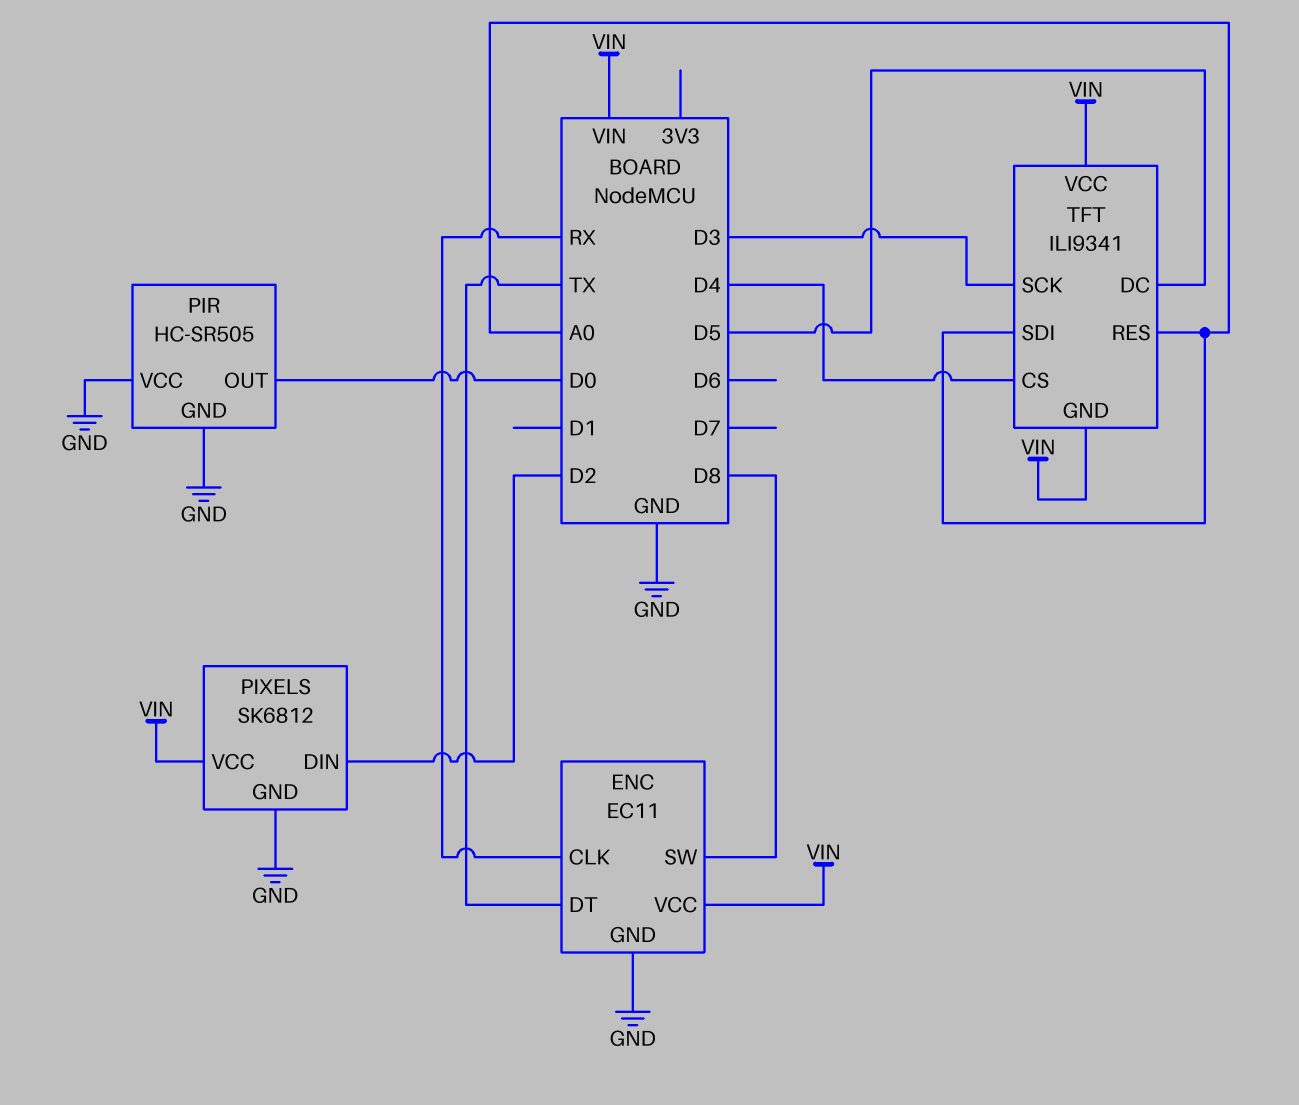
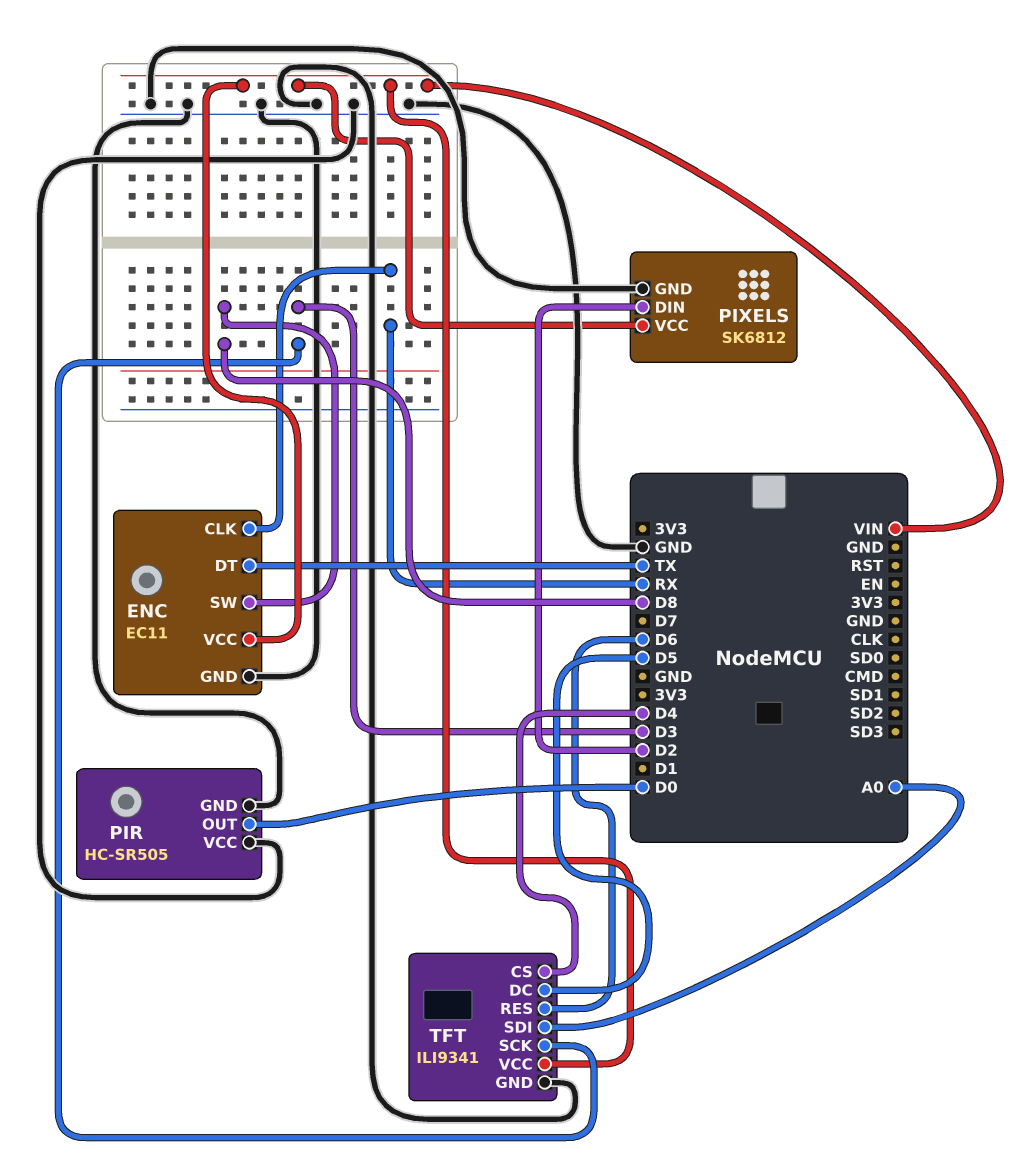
TFT pin GND: VIN -> GND
TFT pin RES: A0 -> D6

